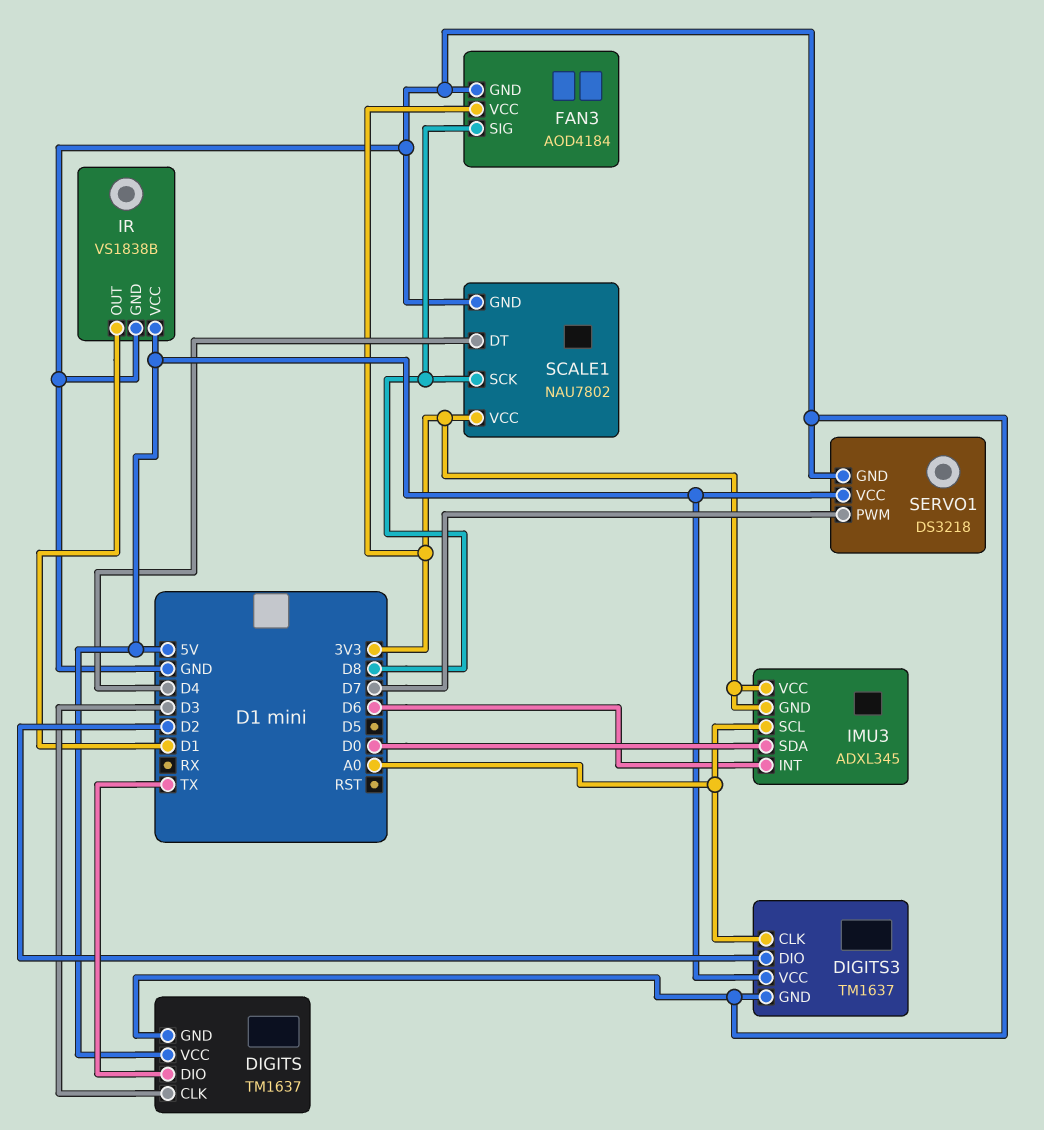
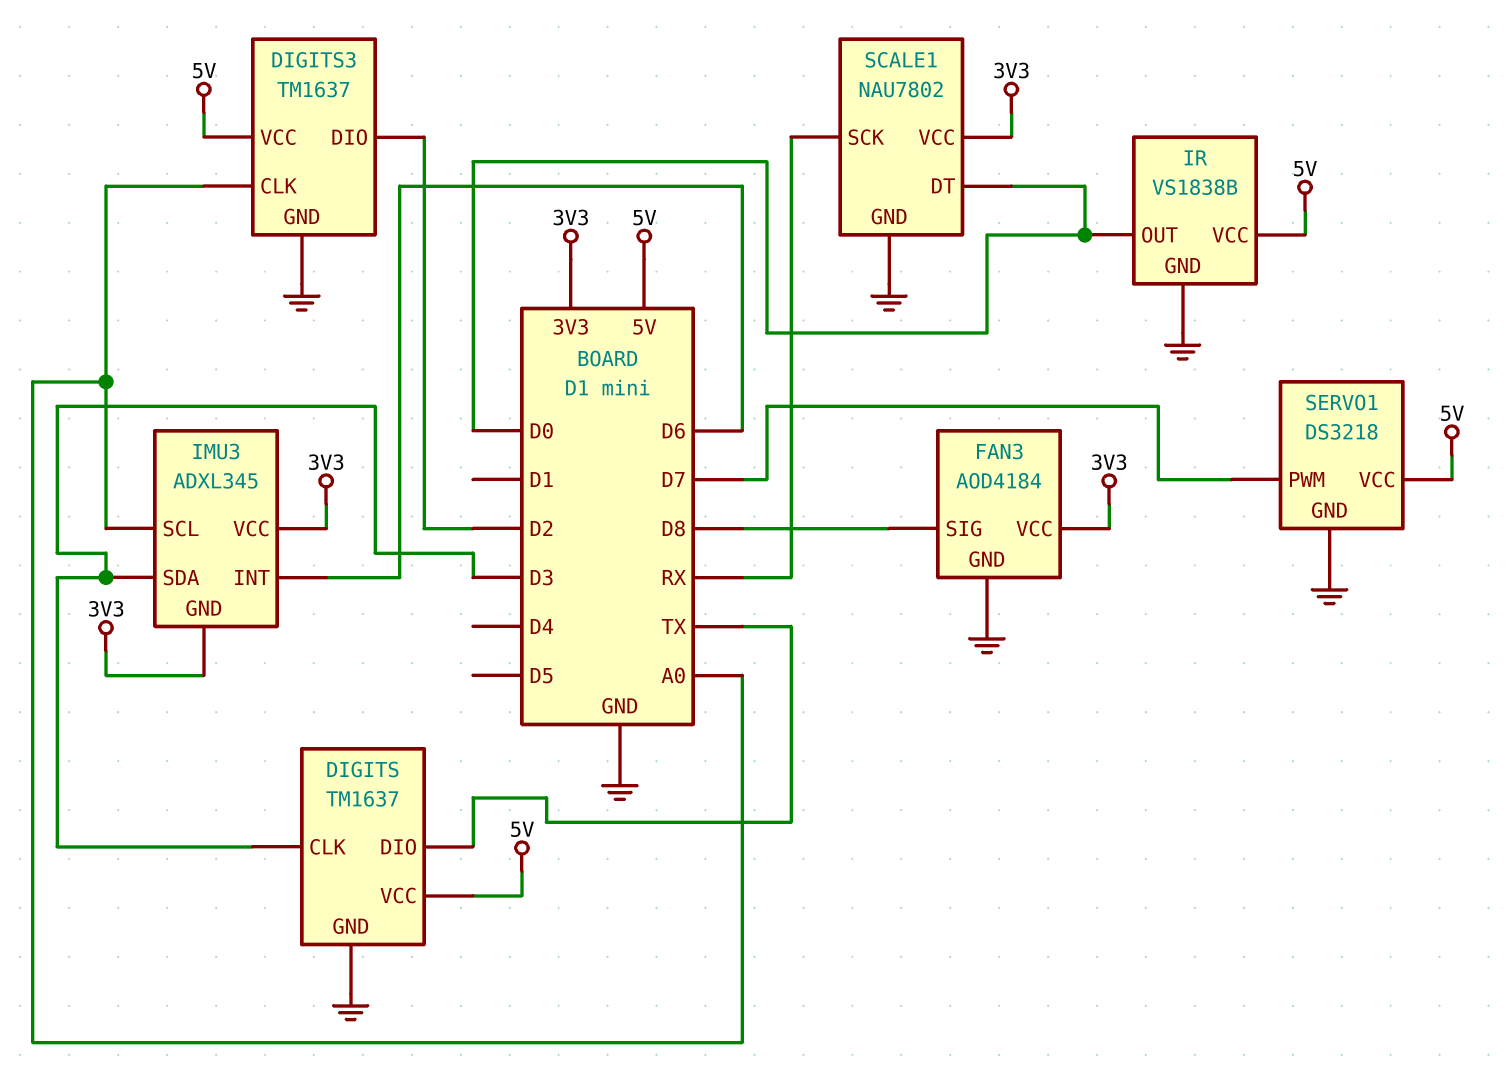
IMU3 pin SDA: D0 -> D3
IR pin OUT: D1 -> D0
SCALE1 pin DT: D4 -> D0
SCALE1 pin SCK: D8 -> RX

